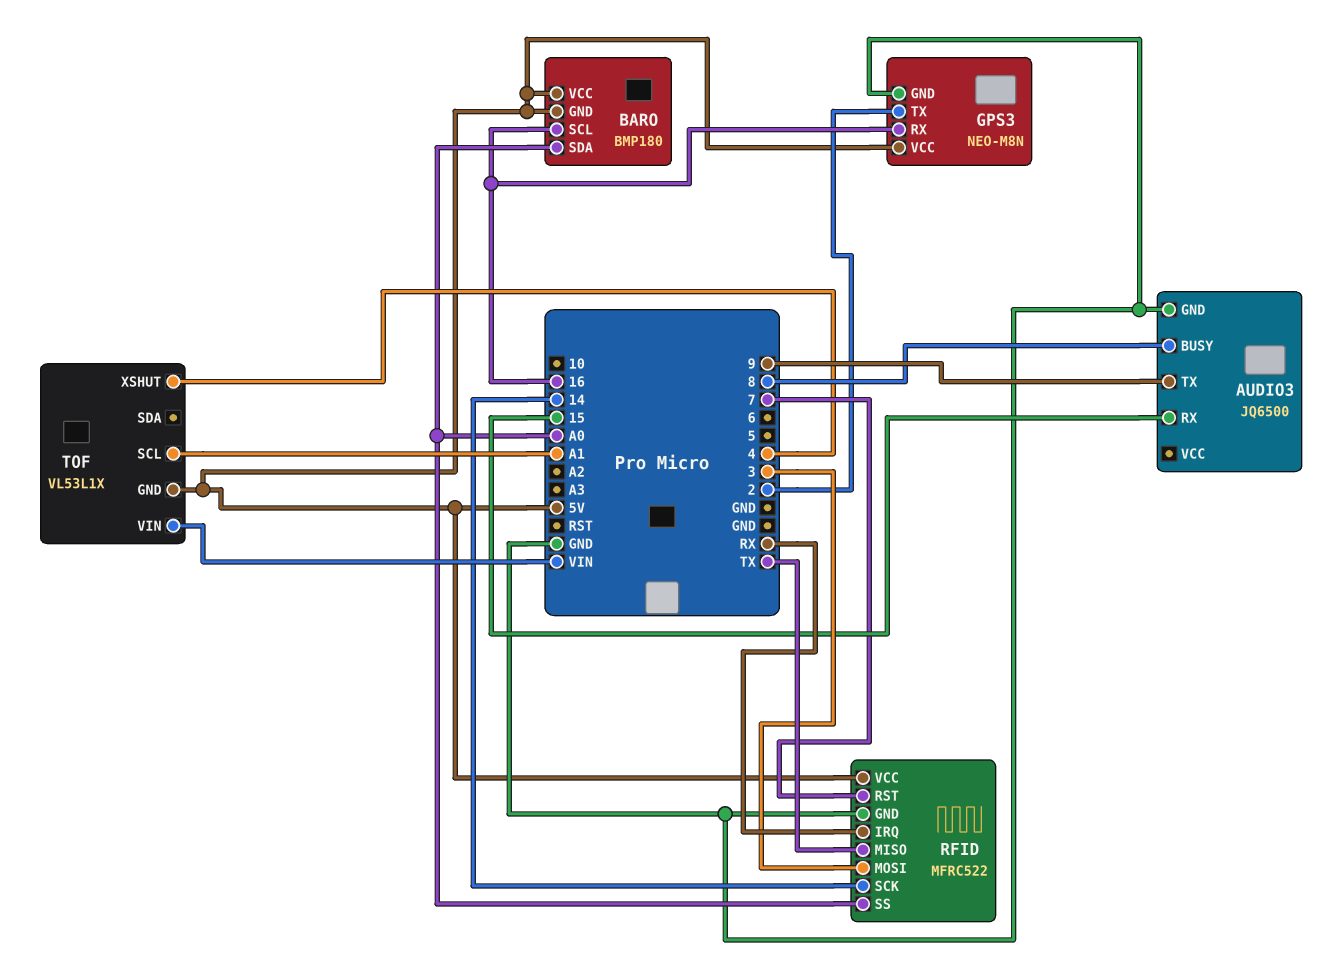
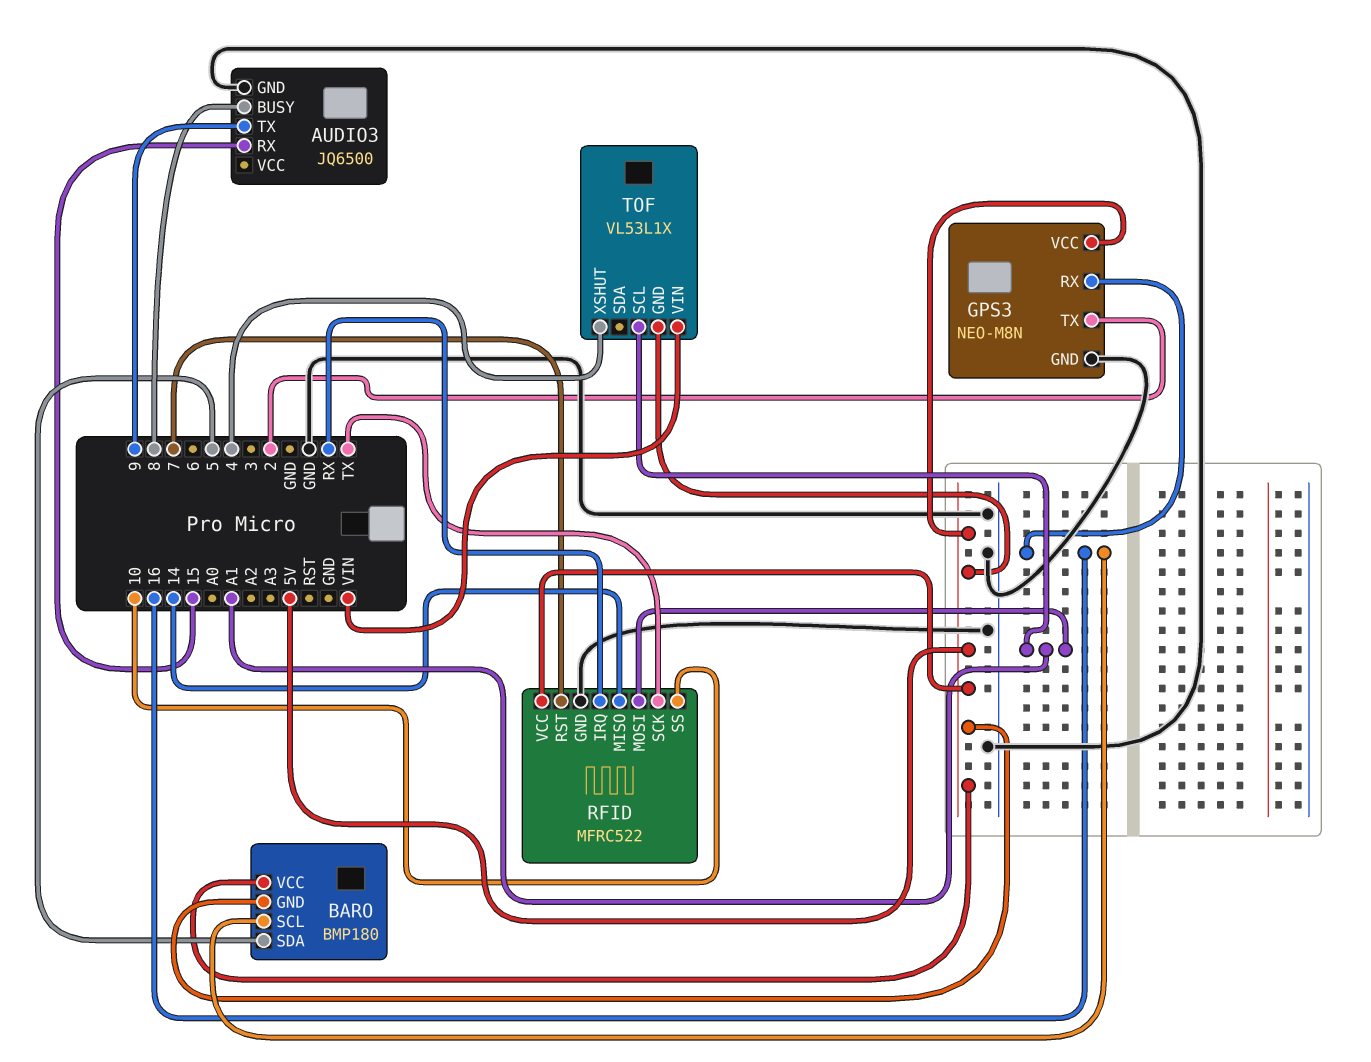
BARO pin SDA: A0 -> 5
RFID pin MISO: TX -> 14
RFID pin MOSI: 3 -> A1
RFID pin SCK: 14 -> TX
RFID pin SS: A0 -> 10

